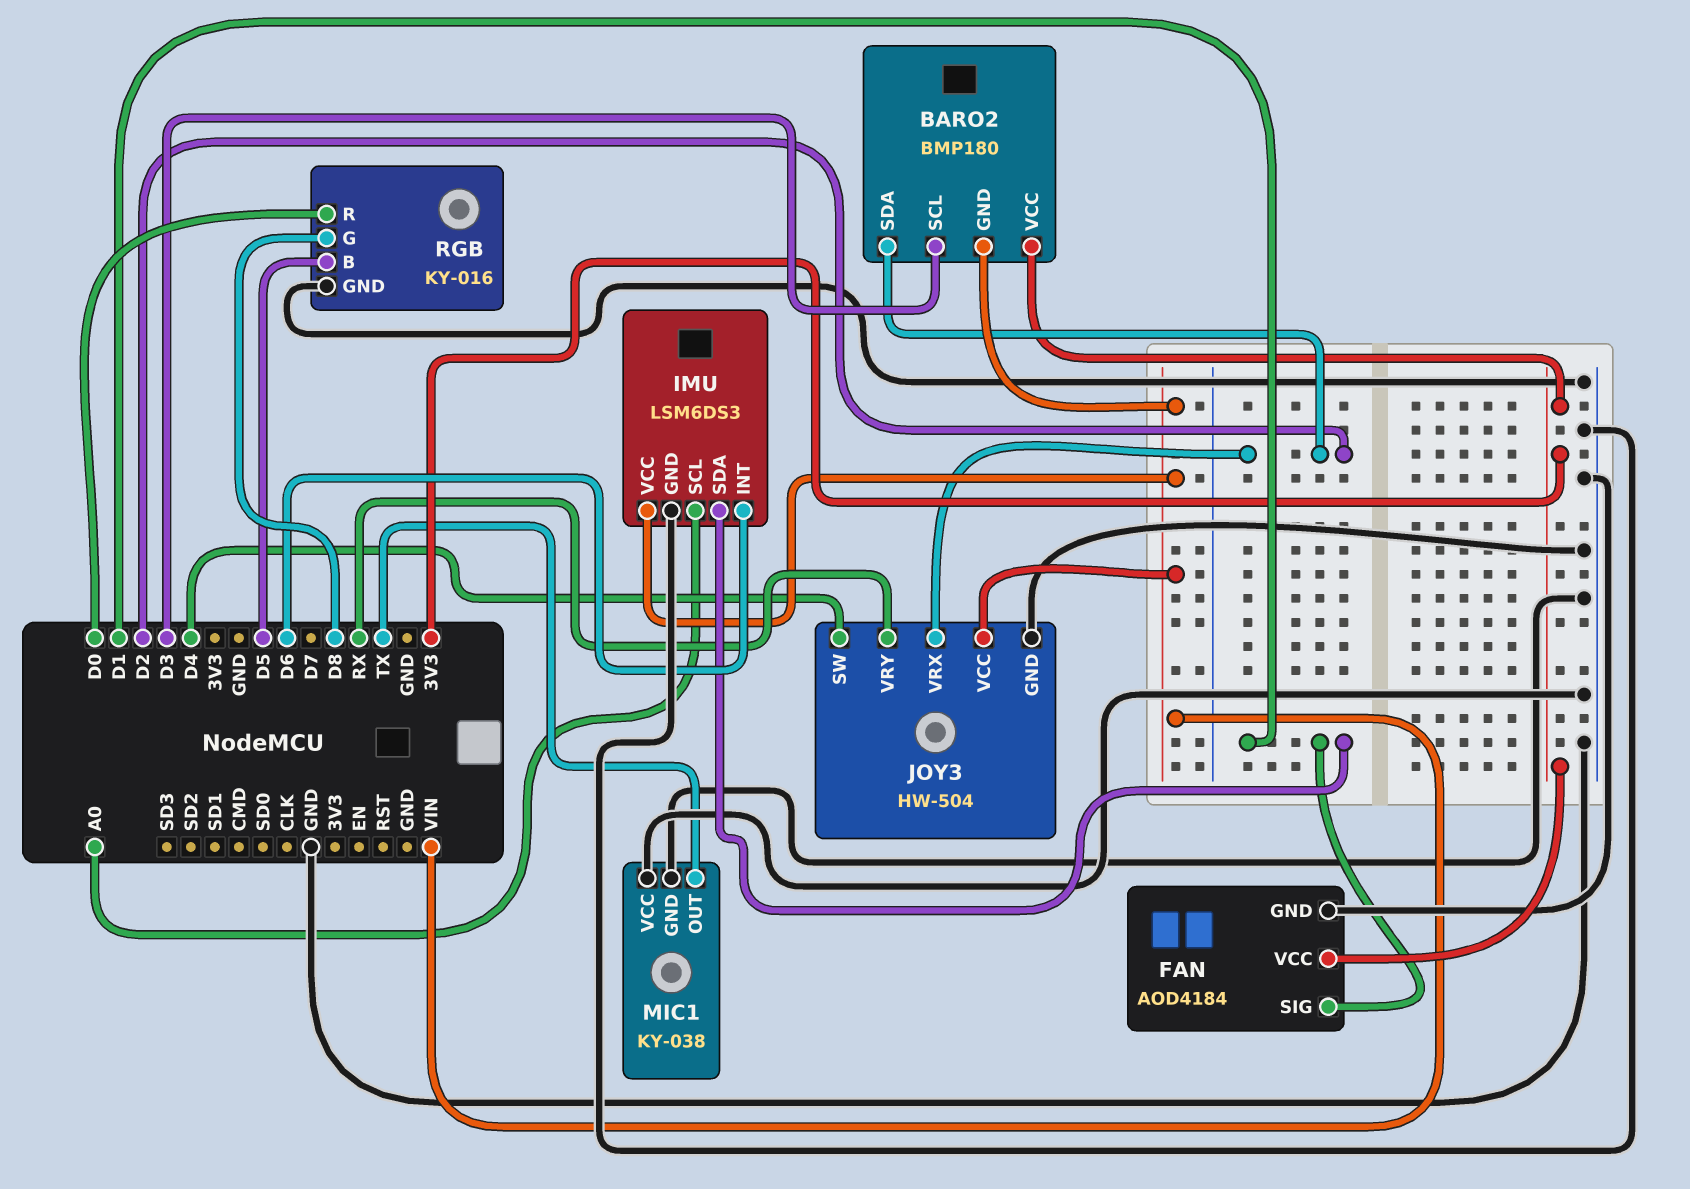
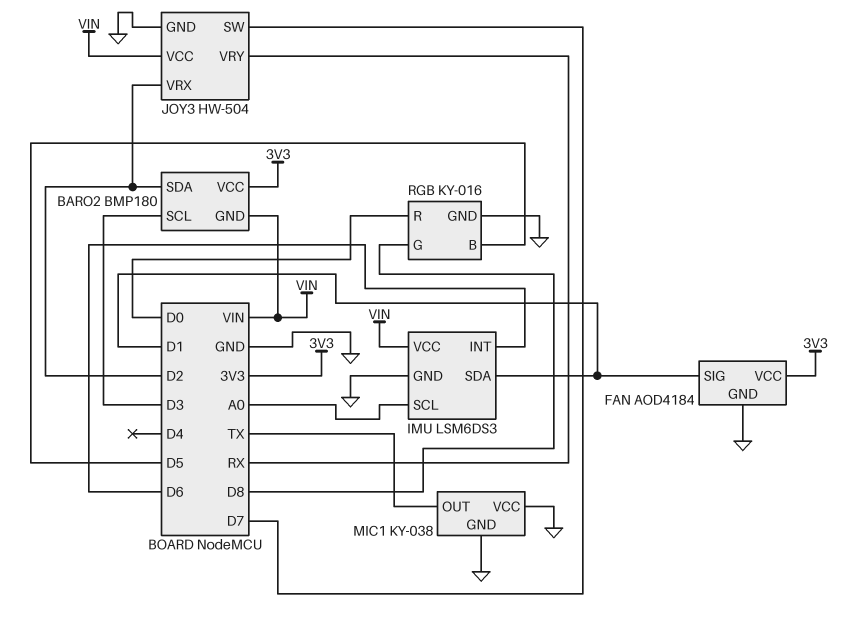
JOY3 pin SW: D4 -> D7

